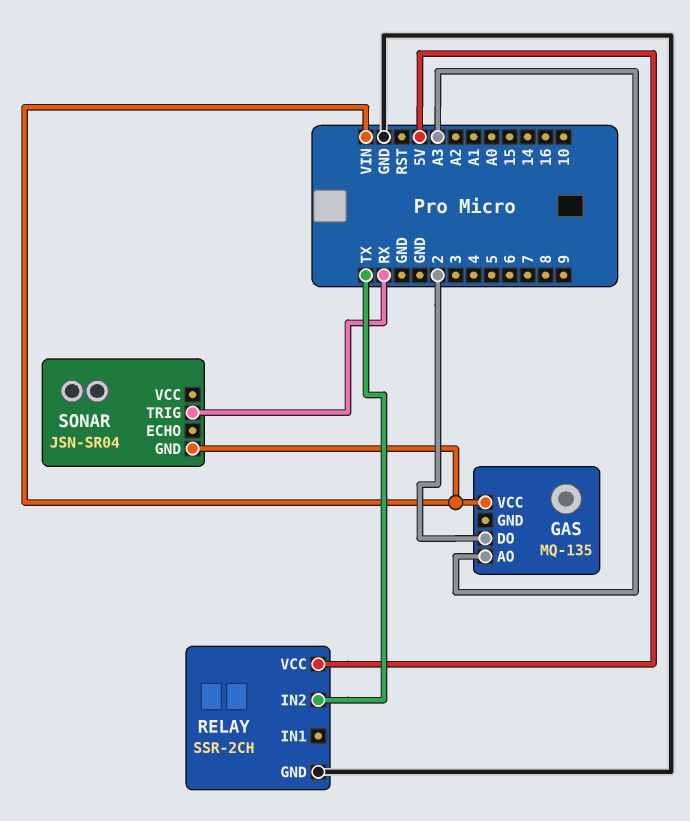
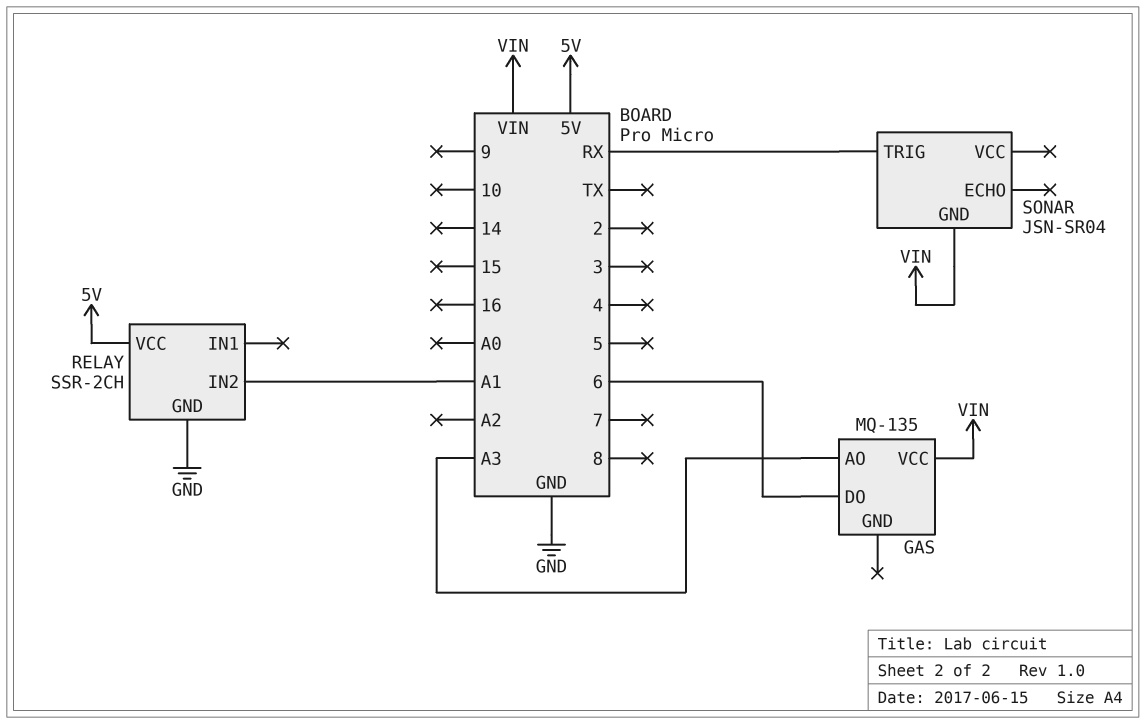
GAS pin DO: 2 -> 6
RELAY pin IN2: TX -> A1

